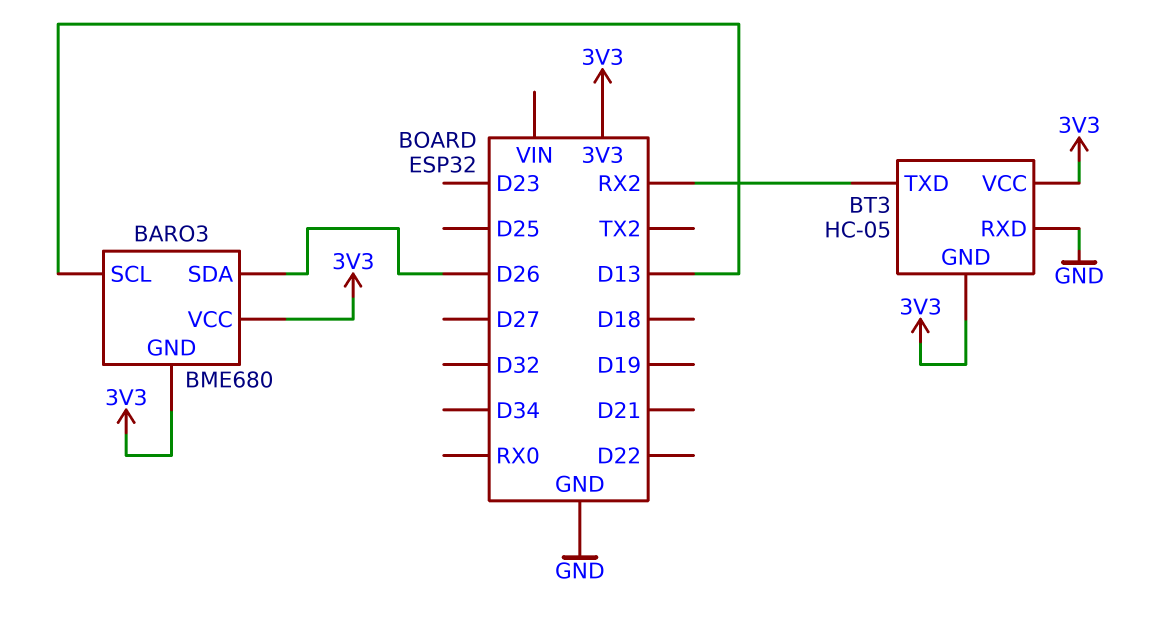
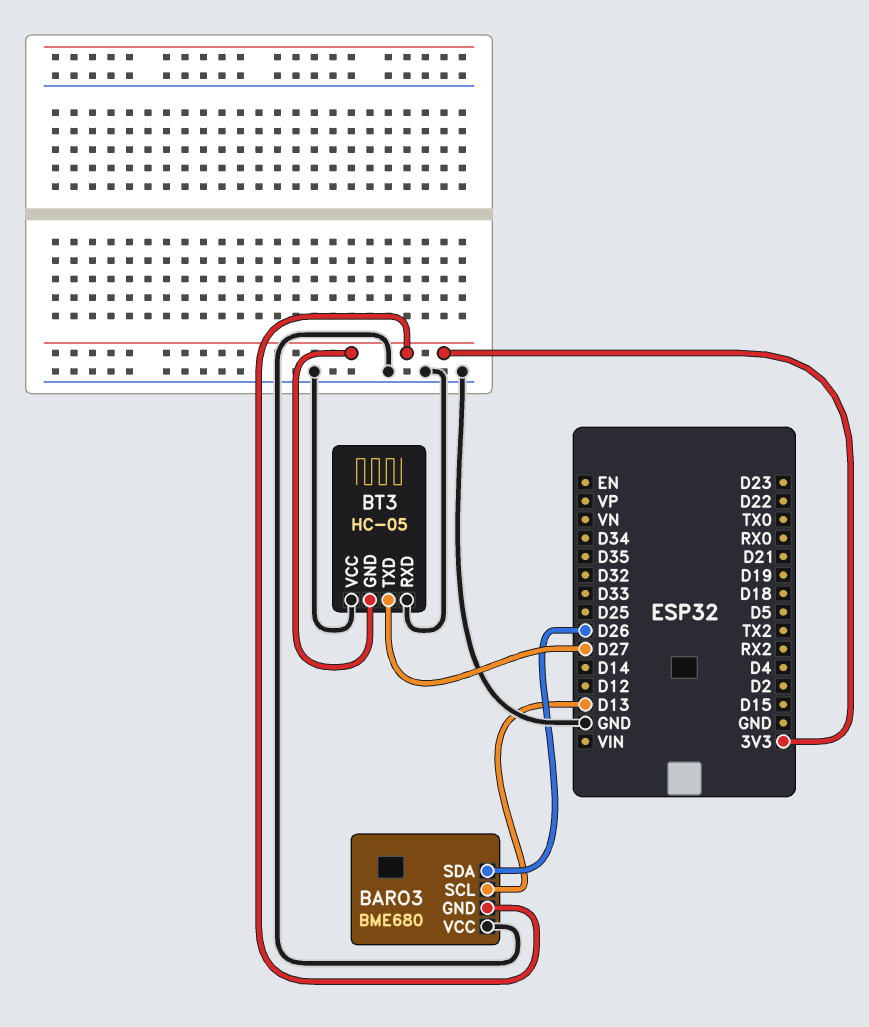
BARO3 pin VCC: 3V3 -> GND
BT3 pin TXD: RX2 -> D27
BT3 pin VCC: 3V3 -> GND

